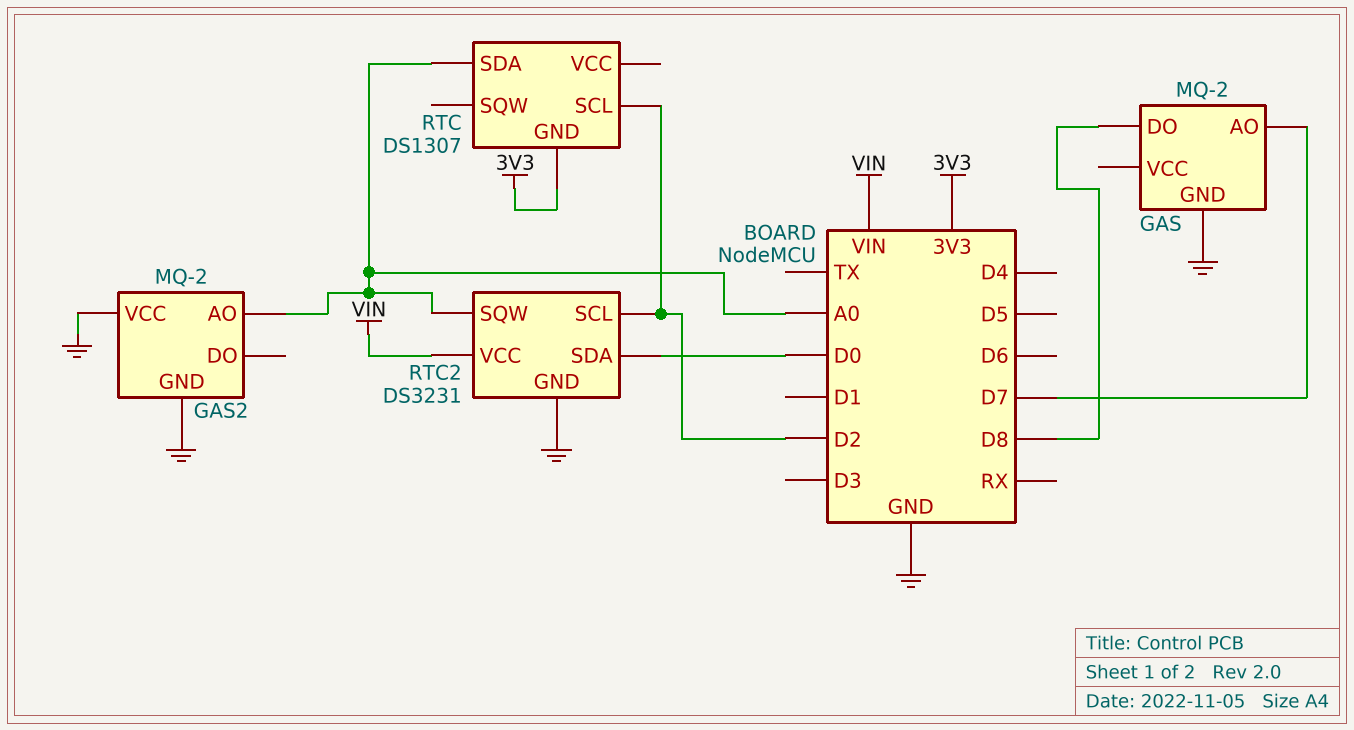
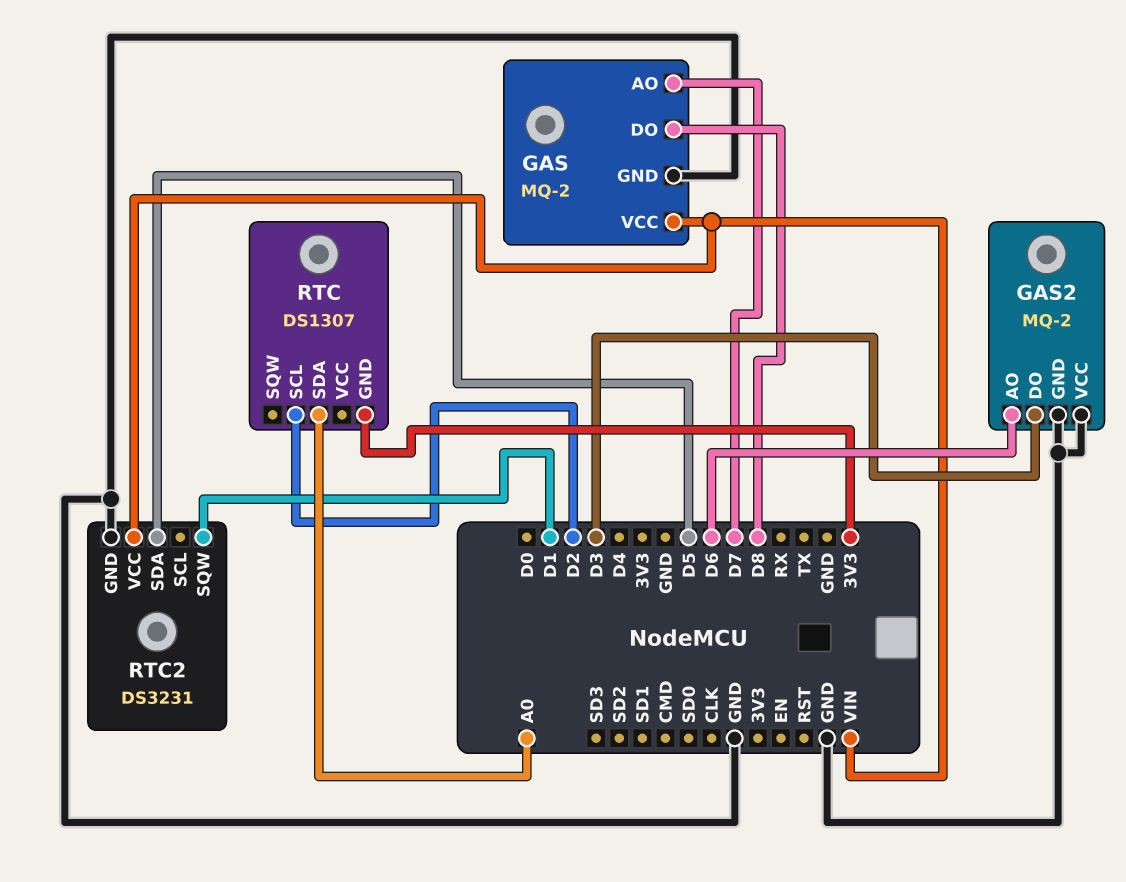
GAS pin VCC: none -> VIN
GAS2 pin AO: A0 -> D6
GAS2 pin DO: none -> D3
RTC2 pin SCL: D2 -> none
RTC2 pin SDA: D0 -> D5
RTC2 pin SQW: A0 -> D1

